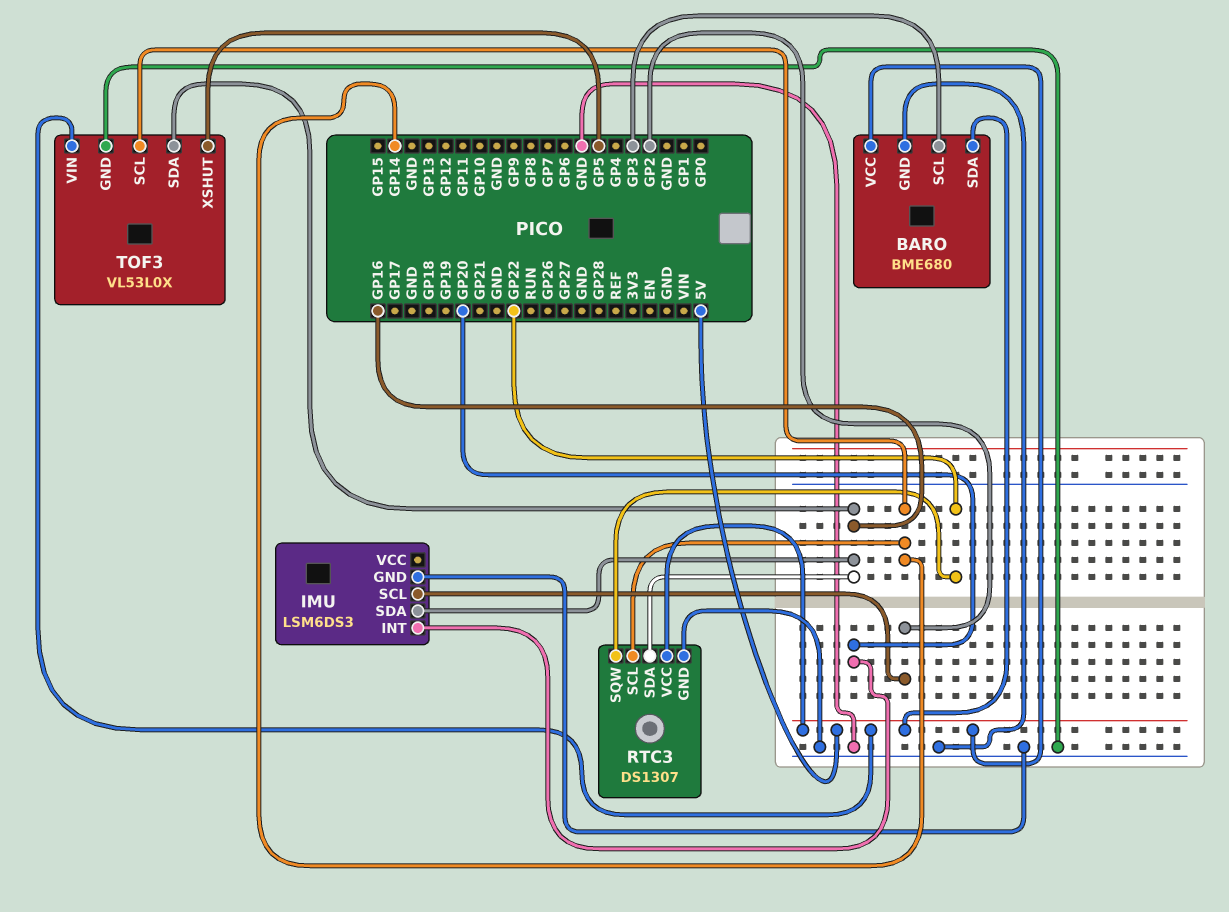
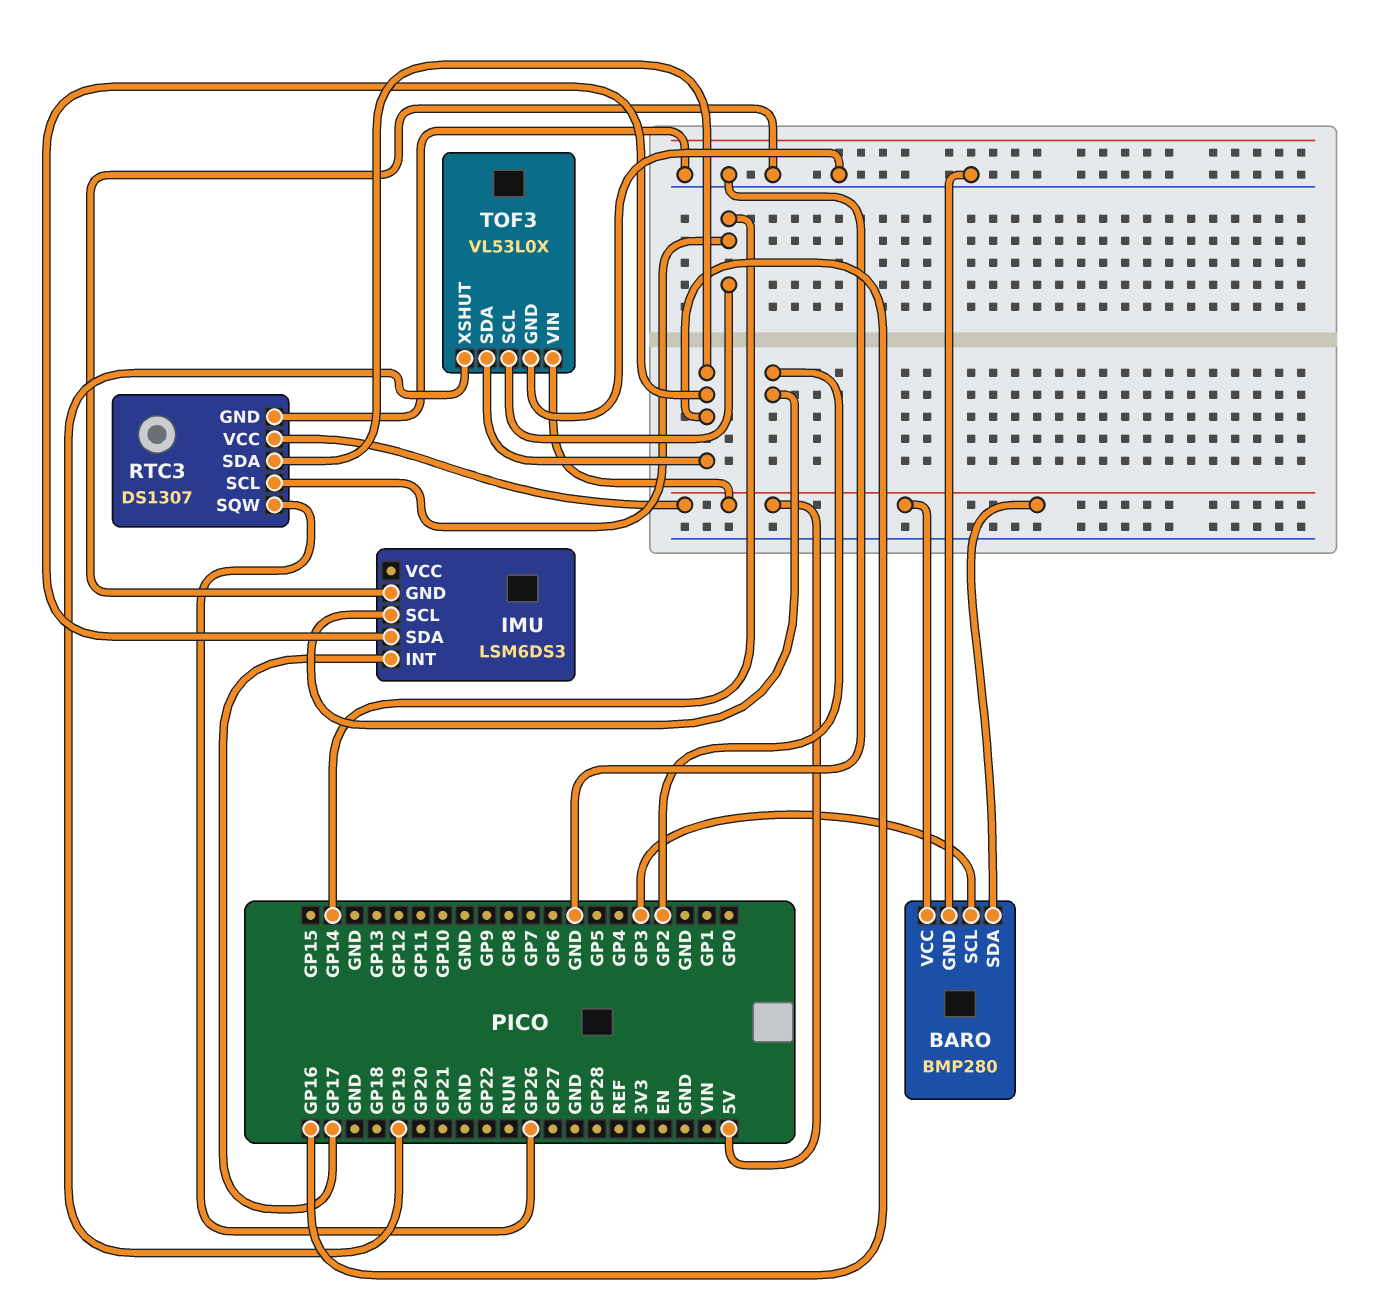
BARO: BME680 -> BMP280
IMU pin INT: GP20 -> GP17
RTC3 pin SQW: GP22 -> GP26
TOF3 pin XSHUT: GP5 -> GP19

